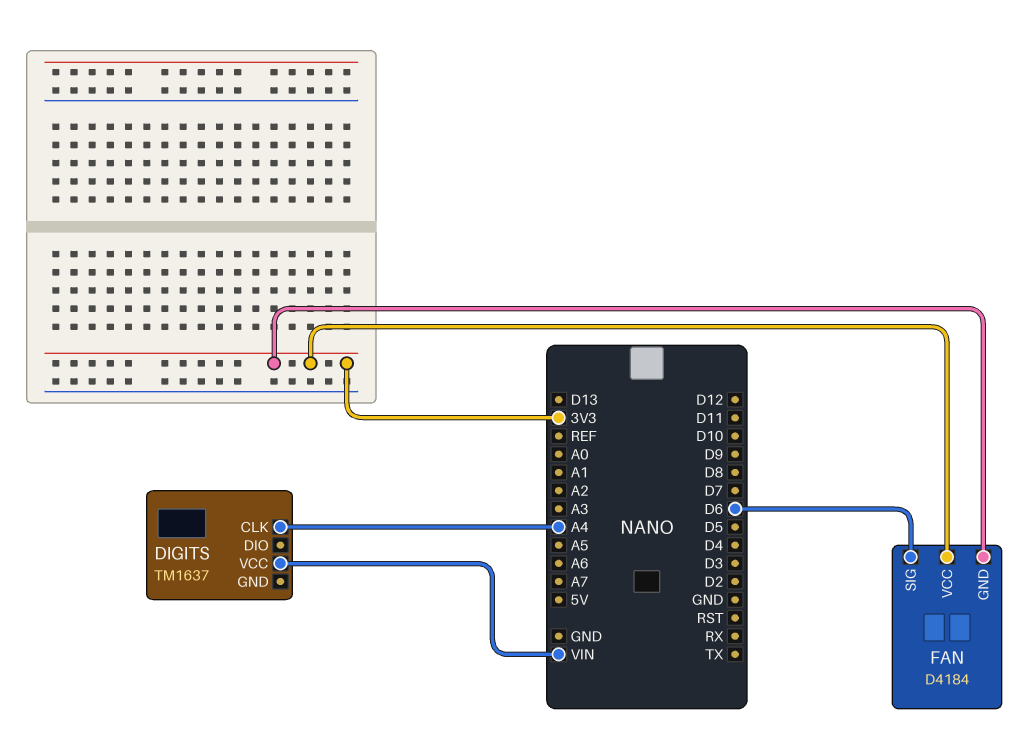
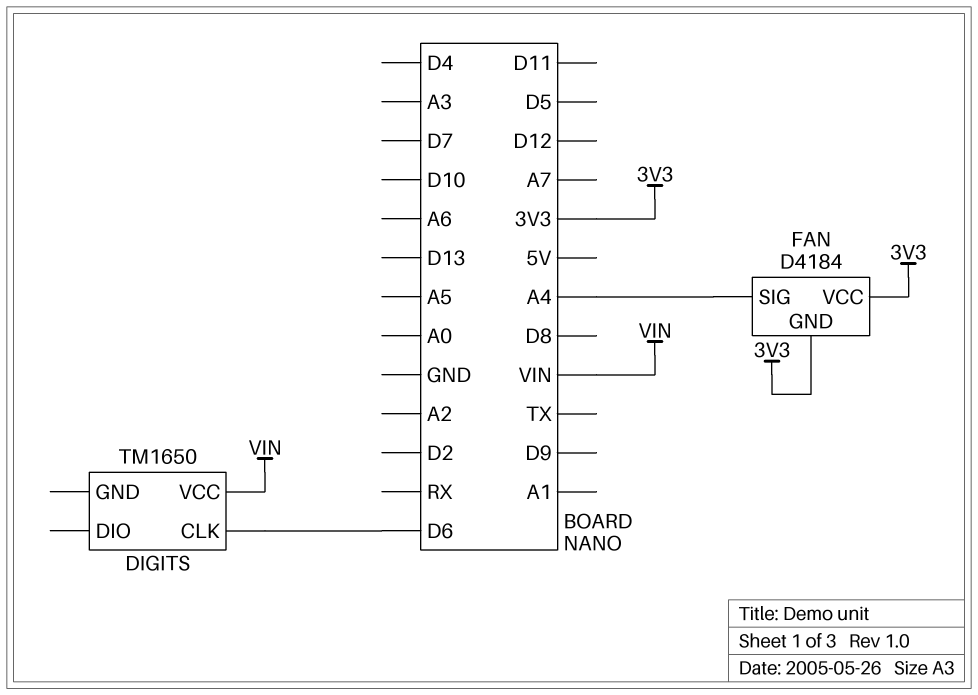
DIGITS: TM1637 -> TM1650
DIGITS pin CLK: A4 -> D6
FAN pin SIG: D6 -> A4

